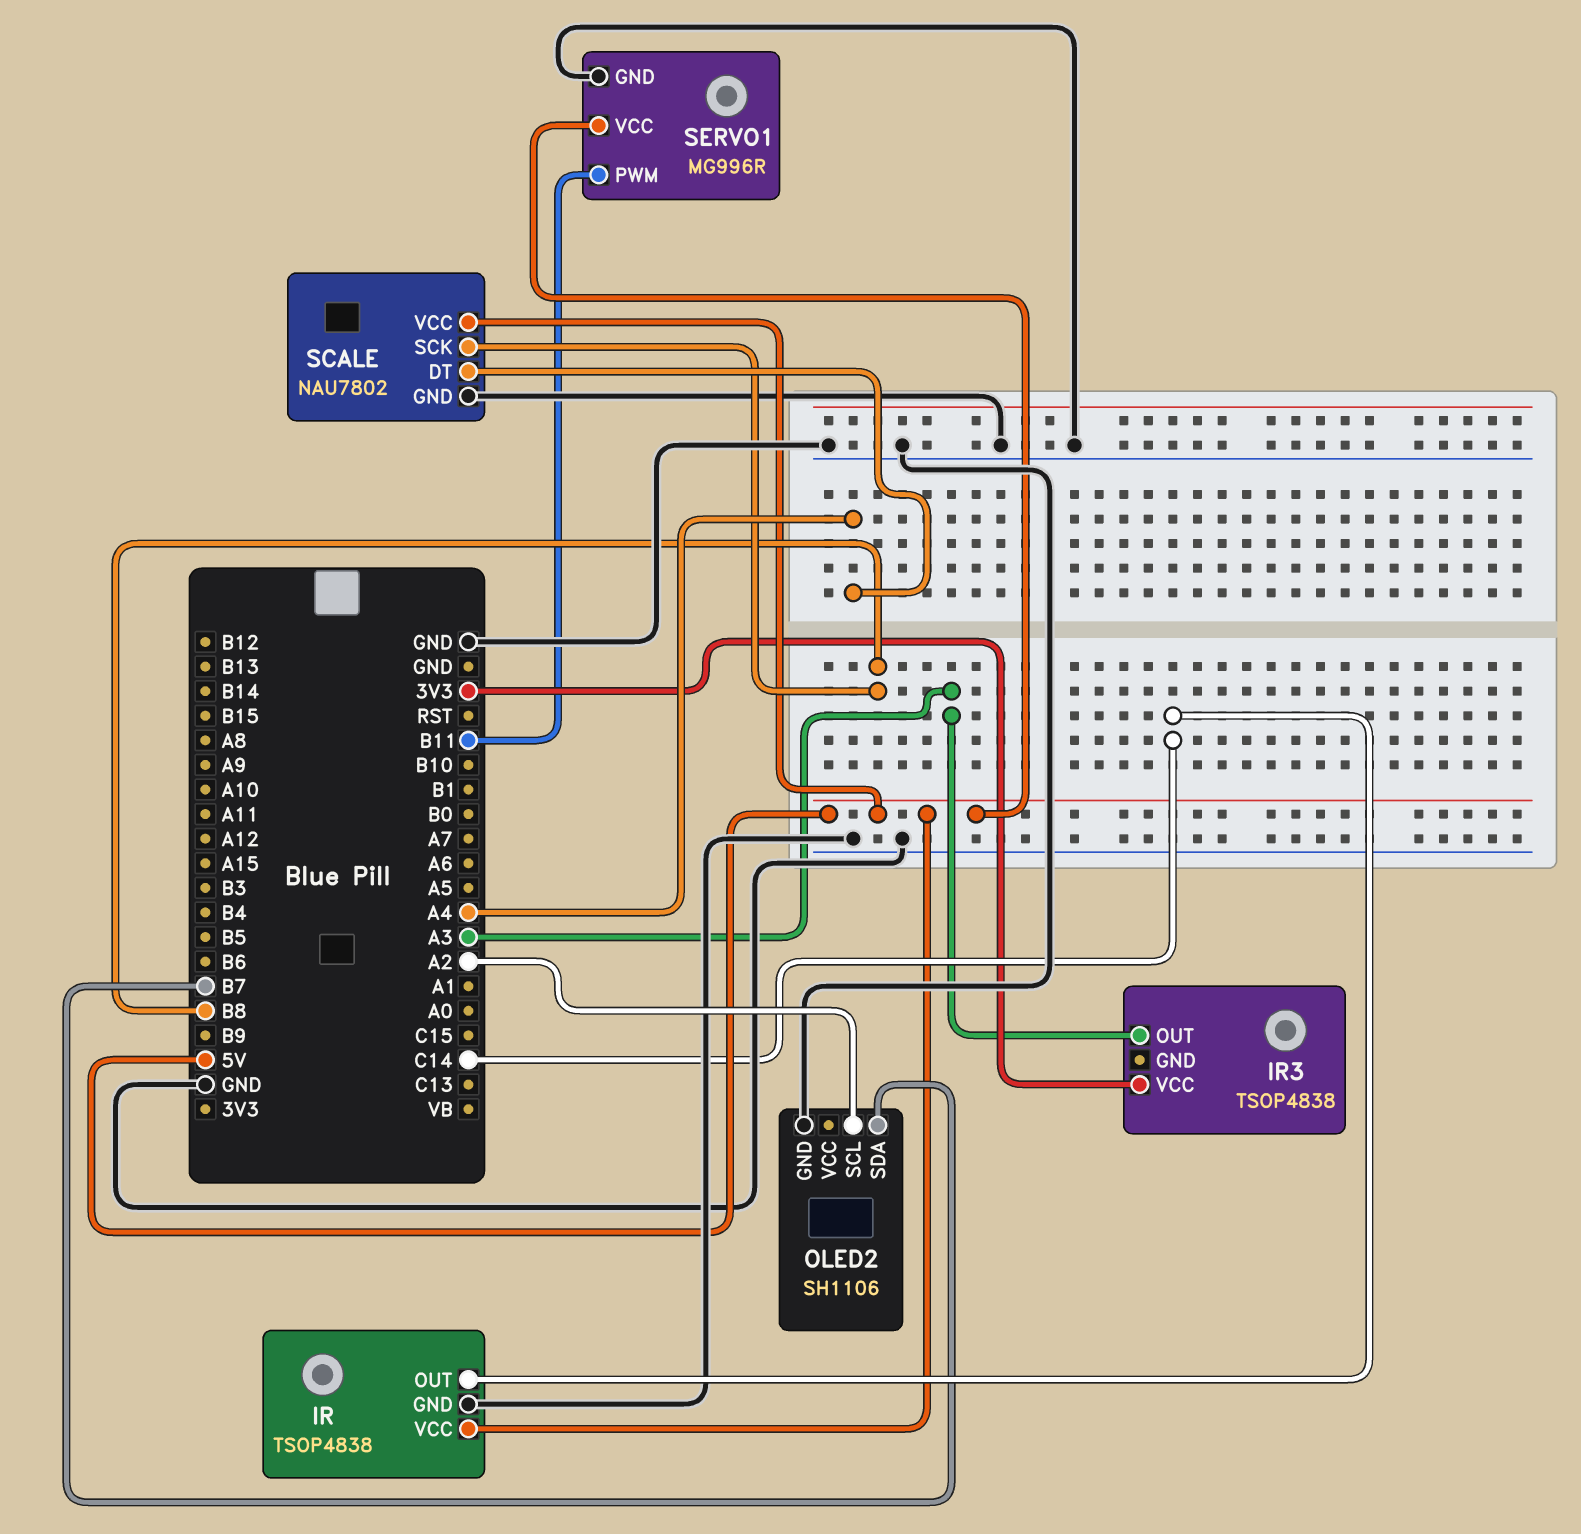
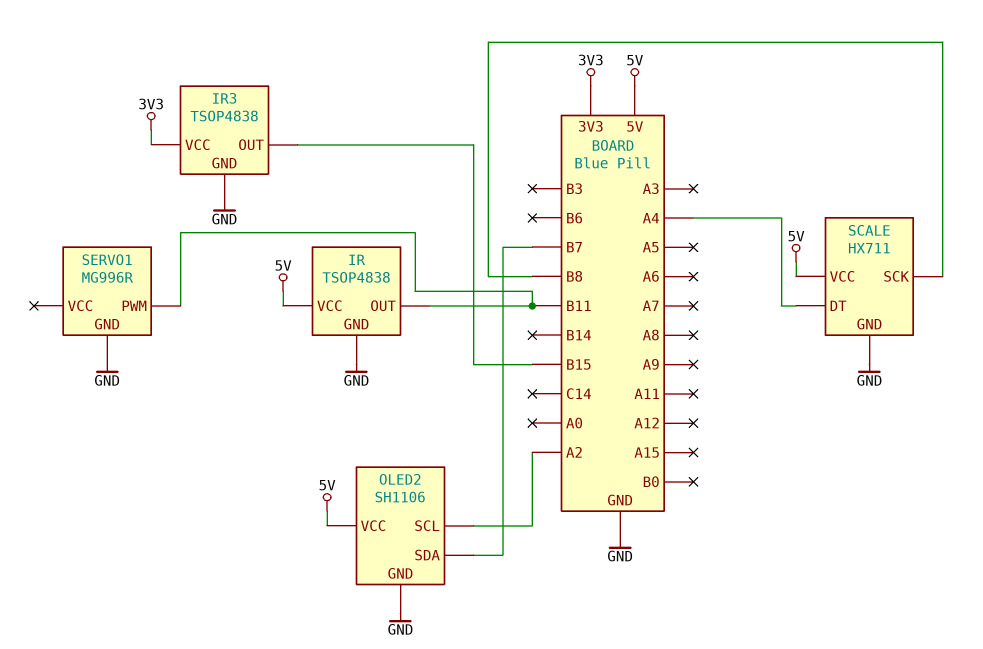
IR pin OUT: C14 -> B11
IR3 pin GND: none -> GND
IR3 pin OUT: A3 -> B15
OLED2 pin VCC: none -> 5V
SCALE: NAU7802 -> HX711
SERVO1 pin VCC: 5V -> none

